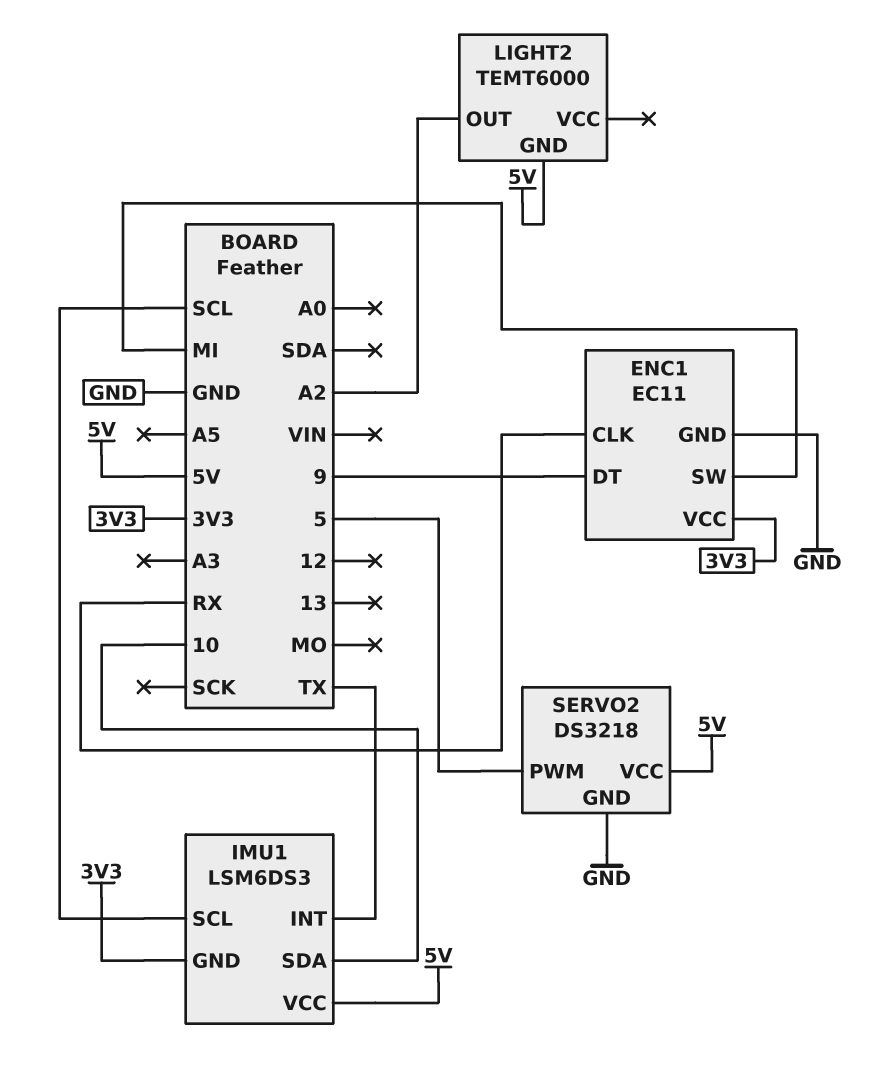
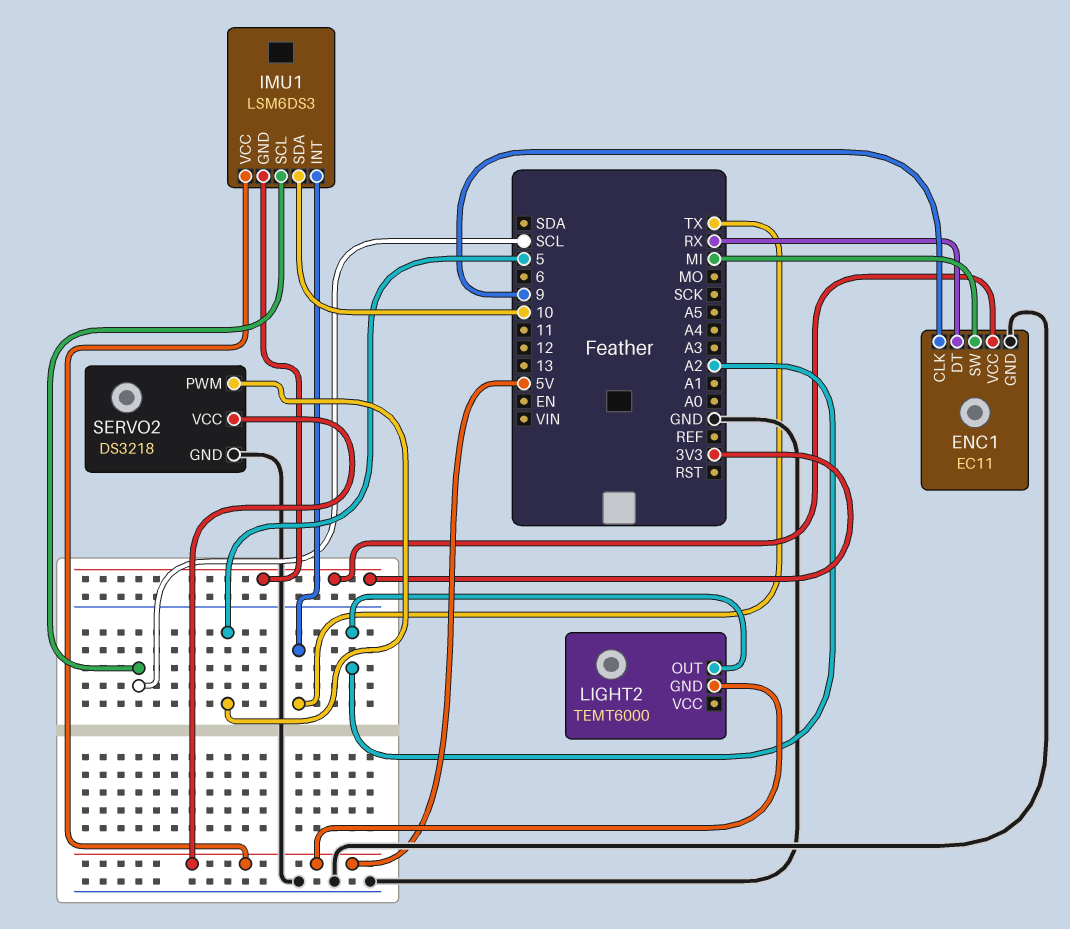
ENC1 pin CLK: RX -> 9
ENC1 pin DT: 9 -> RX

